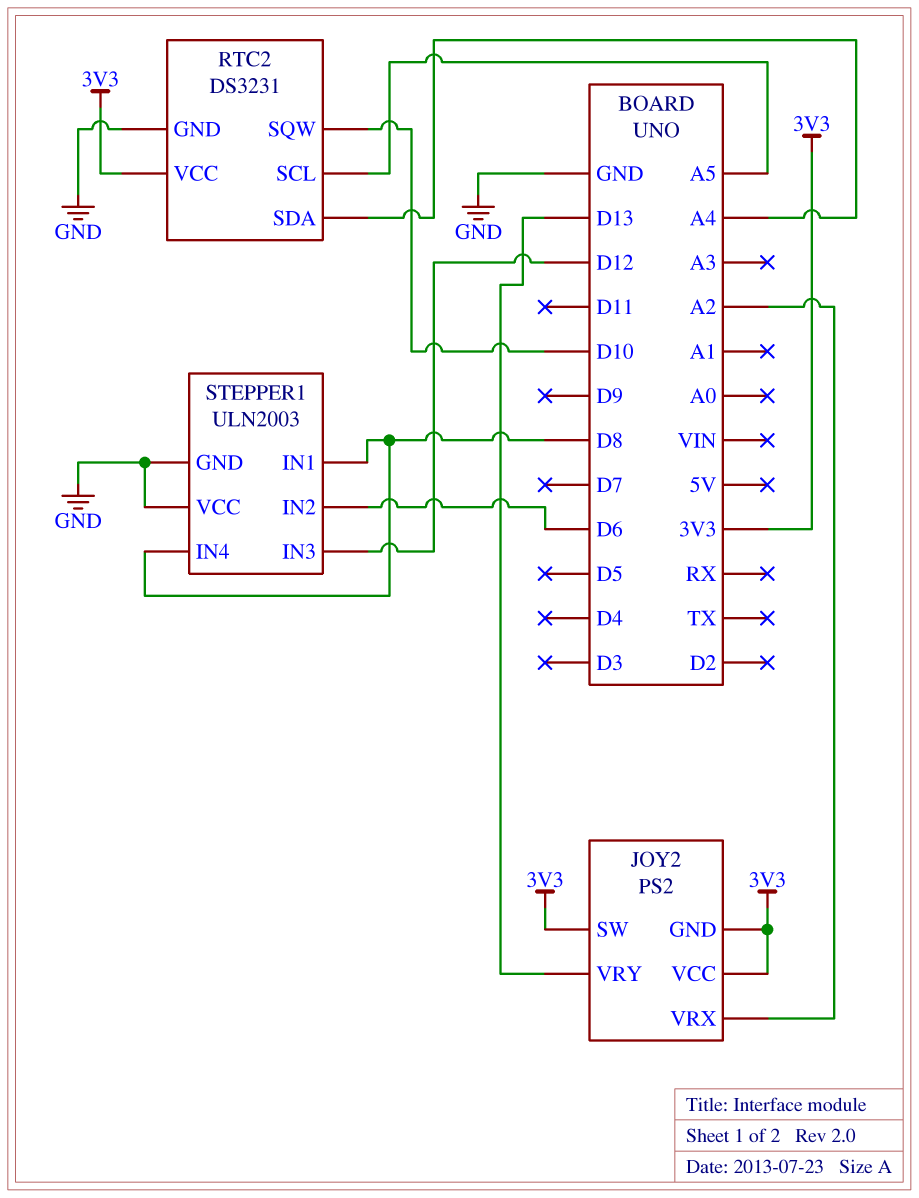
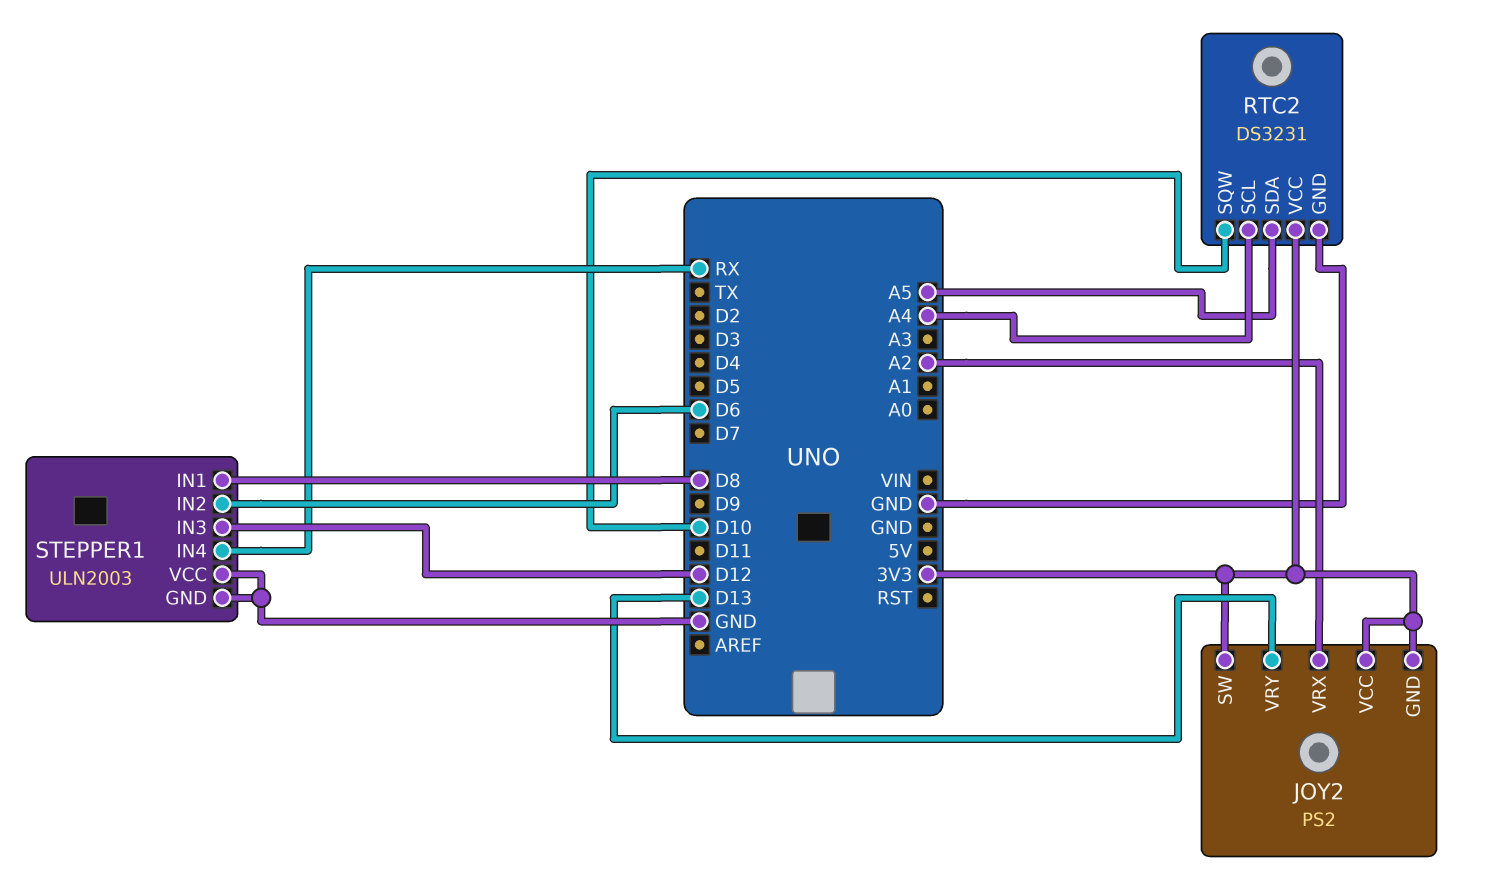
RTC2 pin SCL: A5 -> A4
RTC2 pin SDA: A4 -> A5
STEPPER1 pin IN4: D8 -> RX

